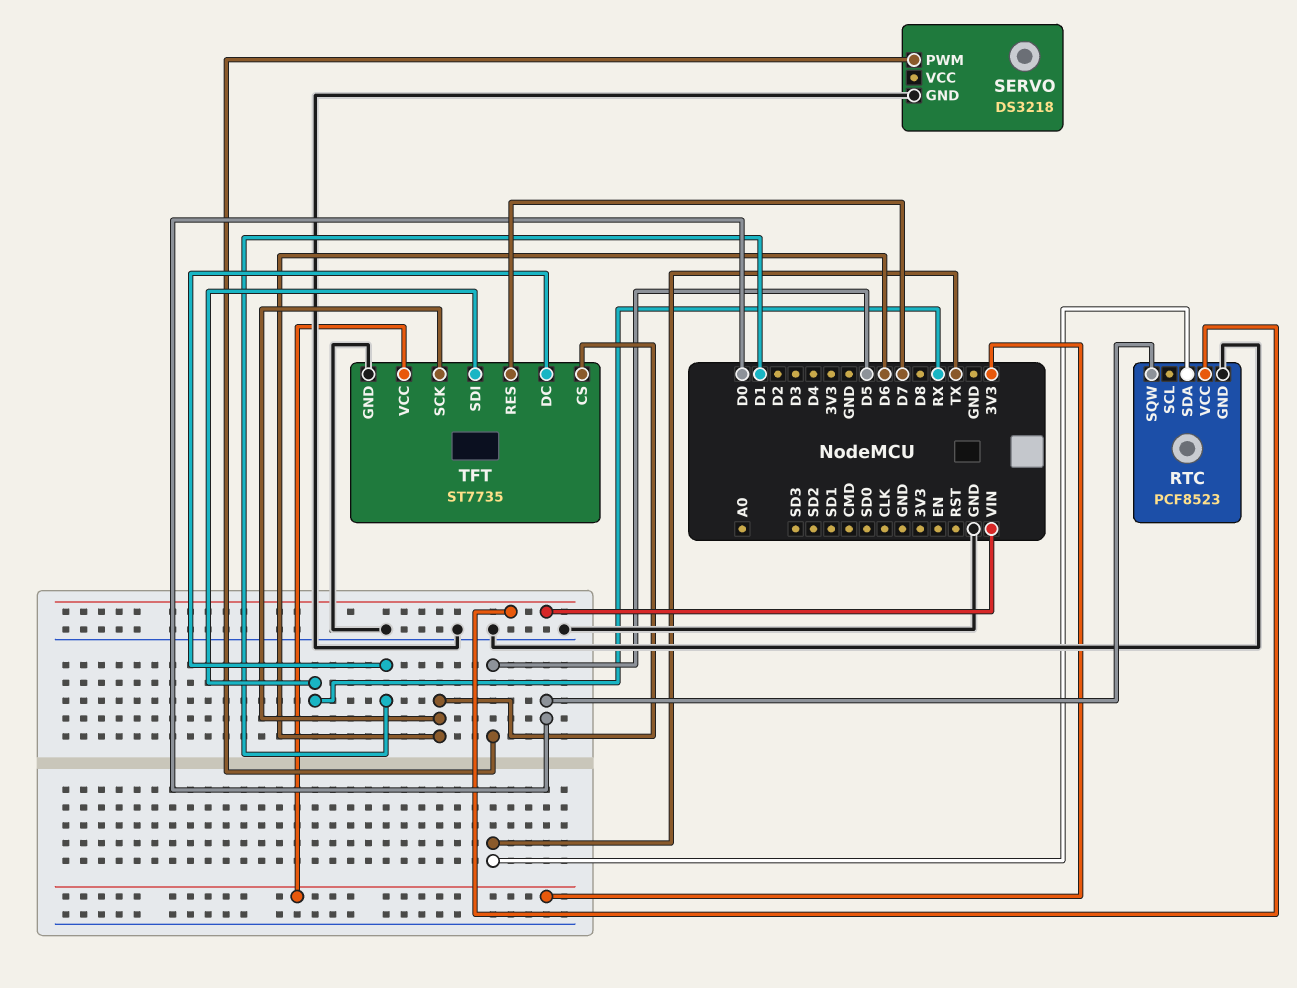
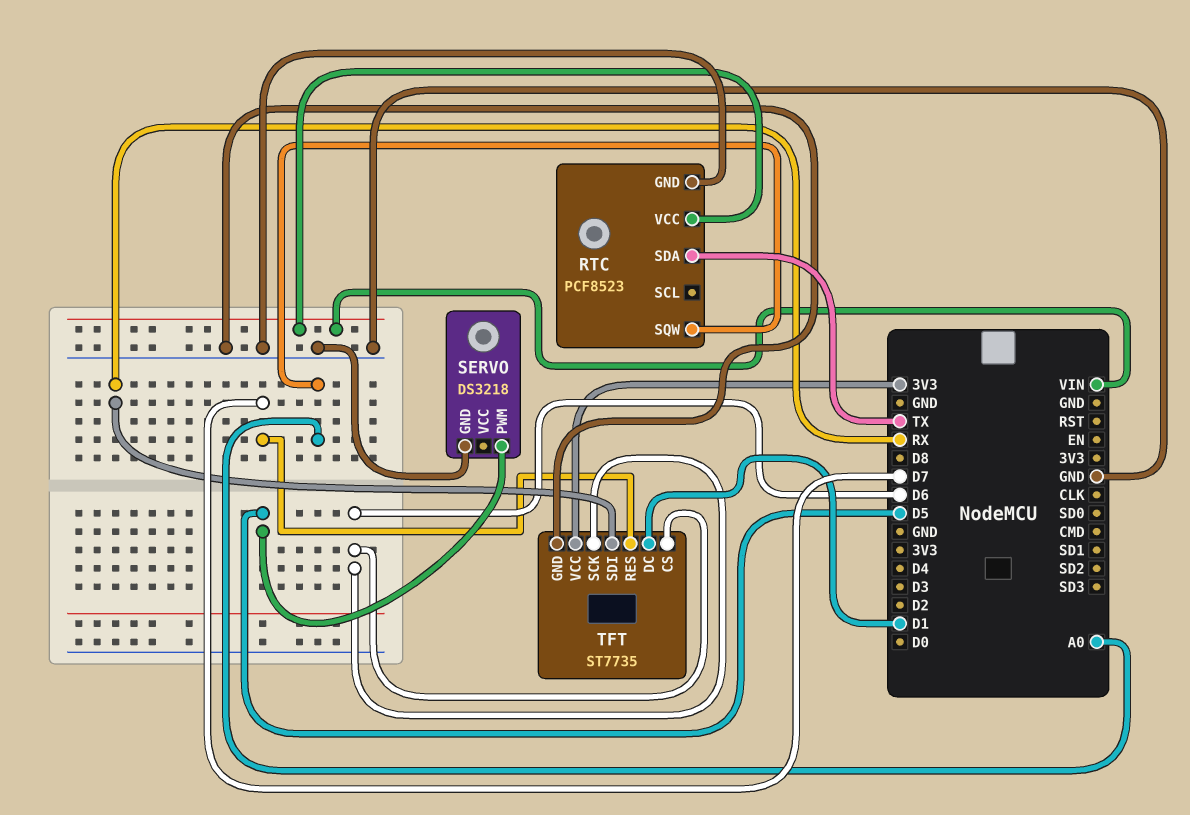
RTC pin SQW: D0 -> A0

